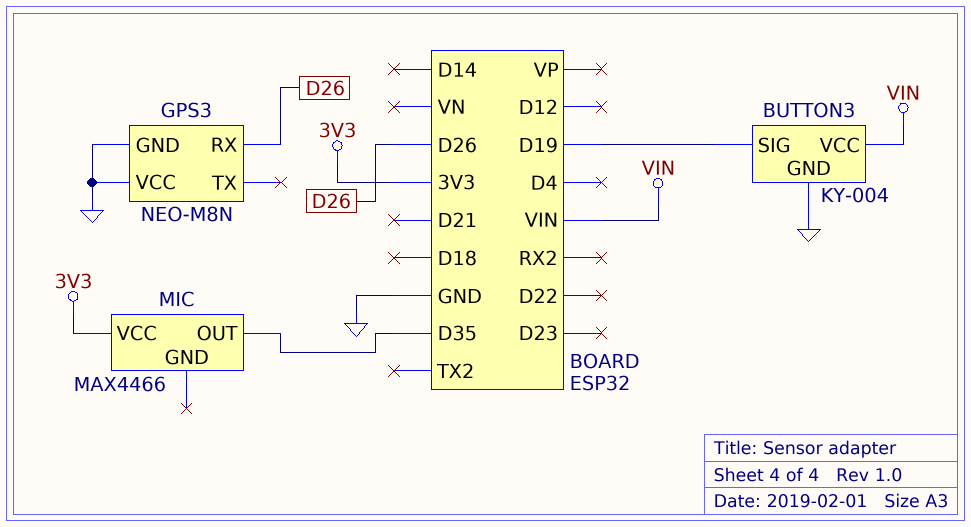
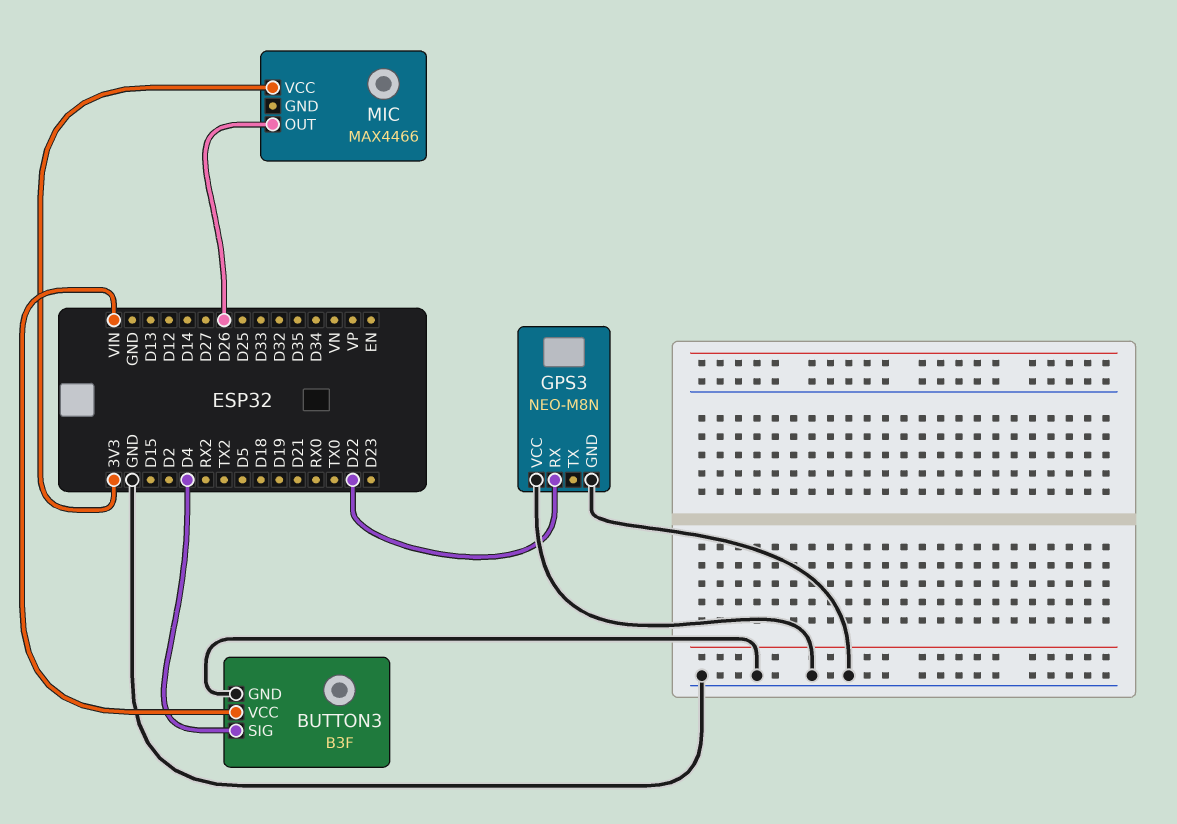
BUTTON3: KY-004 -> B3F
BUTTON3 pin SIG: D19 -> D4
GPS3 pin RX: D26 -> D22
MIC pin OUT: D35 -> D26

